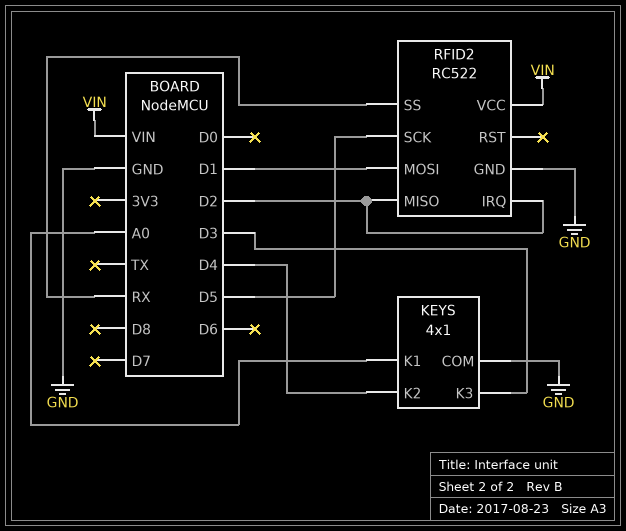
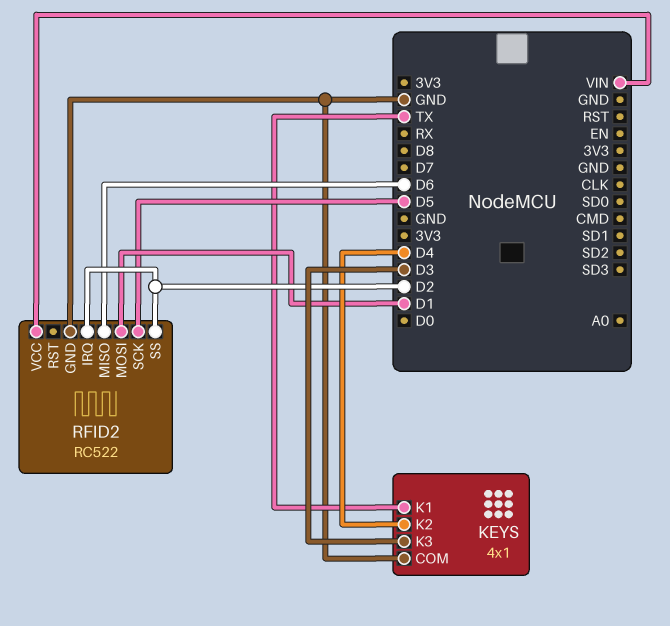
KEYS pin K1: A0 -> TX
RFID2 pin MISO: D2 -> D6
RFID2 pin SS: RX -> D2

